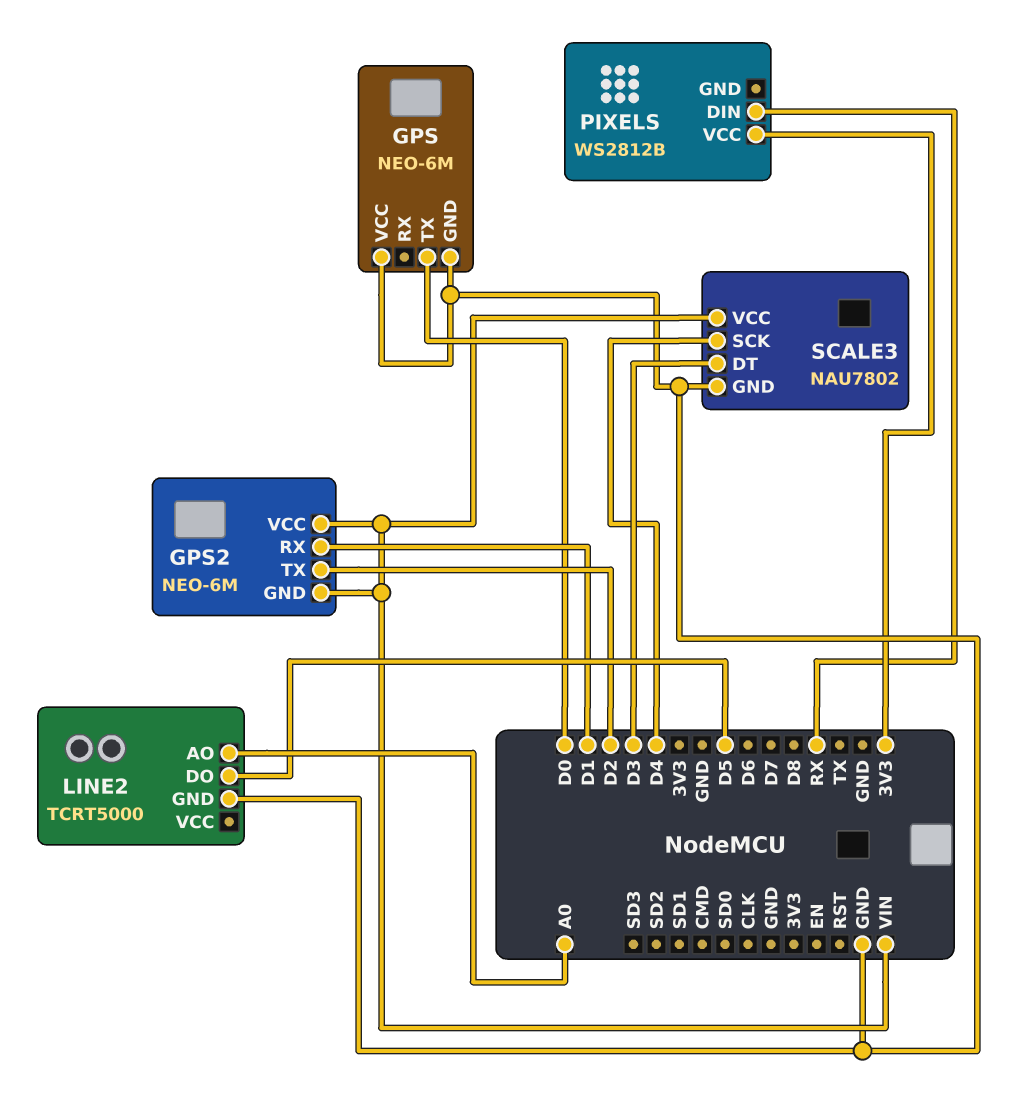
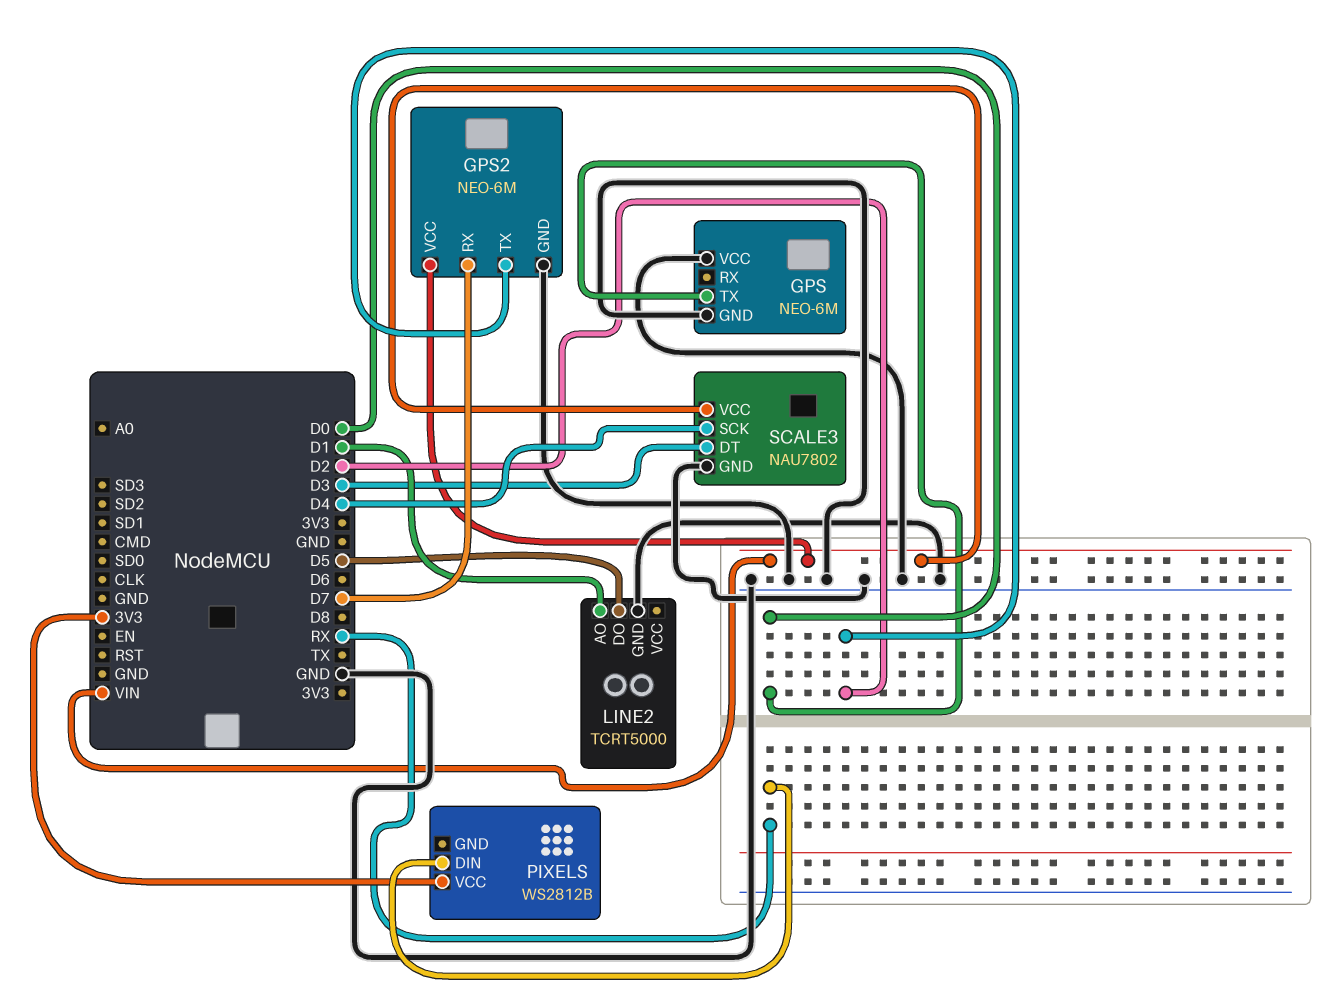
GPS2 pin GND: VIN -> GND
GPS2 pin RX: D1 -> D7
LINE2 pin AO: A0 -> D1

